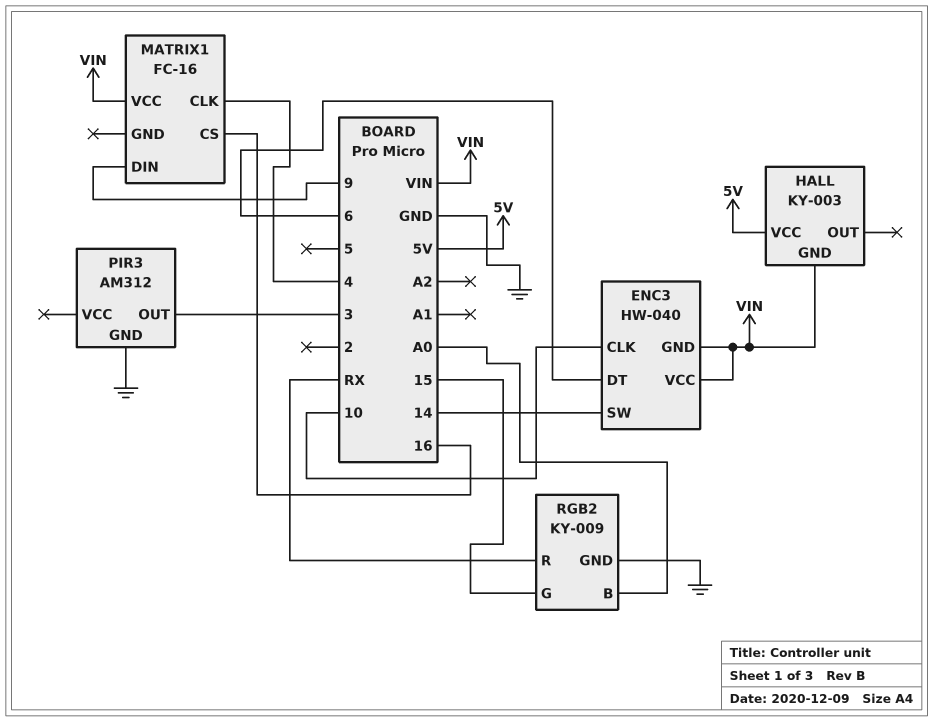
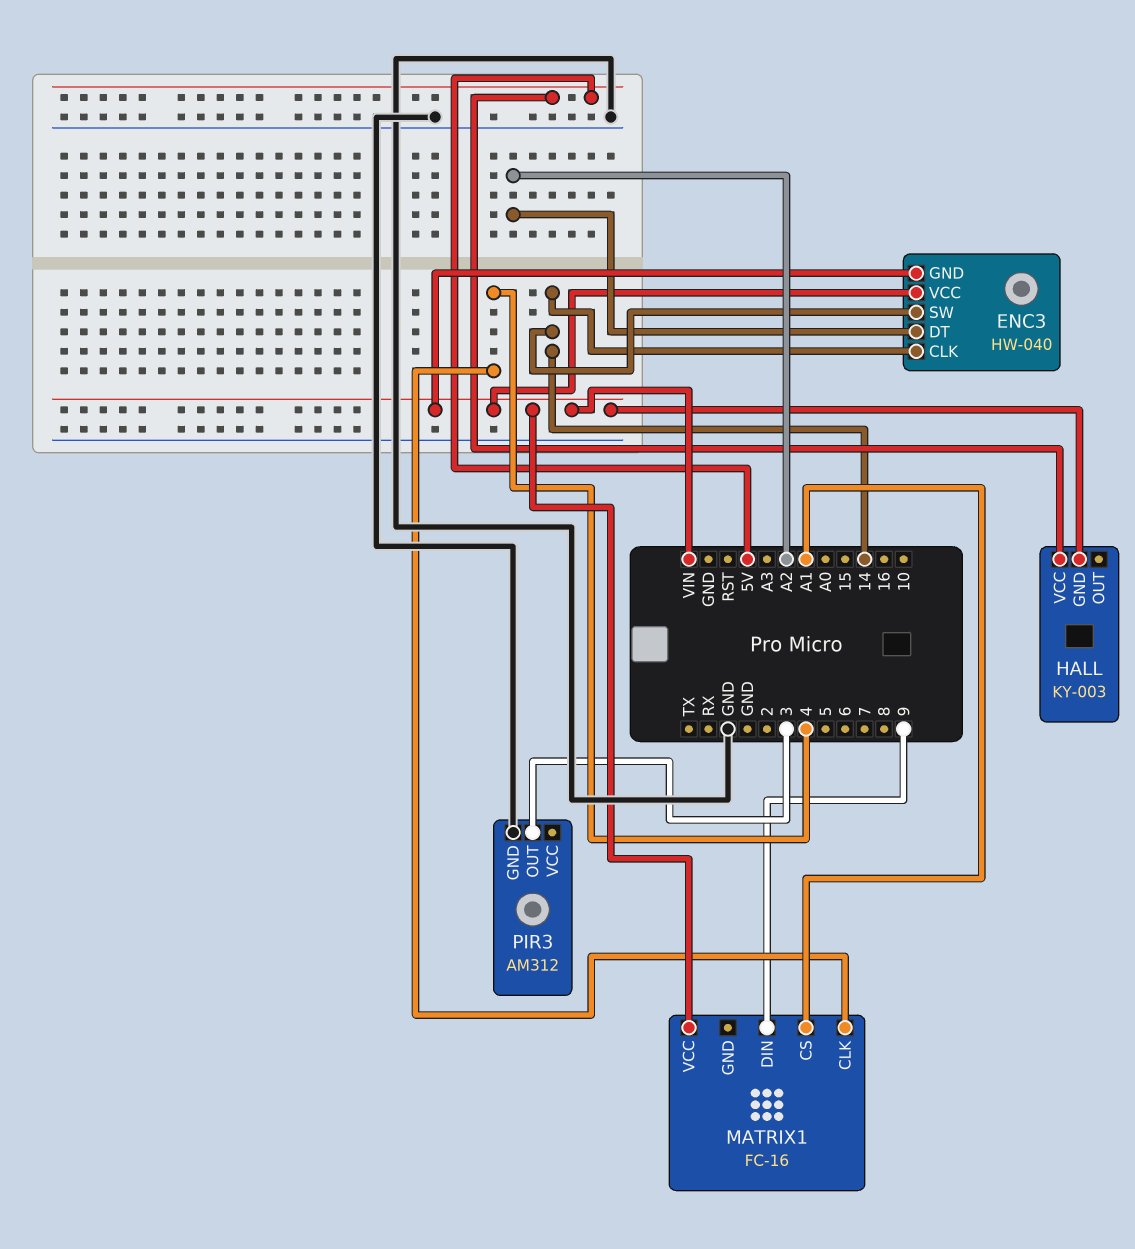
ENC3 pin CLK: 10 -> 14
ENC3 pin DT: 6 -> A2
MATRIX1 pin CS: 16 -> A1
RGB2: KY-009 -> none
RGB2 pin B: A0 -> none
RGB2 pin G: 15 -> none
RGB2 pin GND: GND -> none
RGB2 pin R: RX -> none

